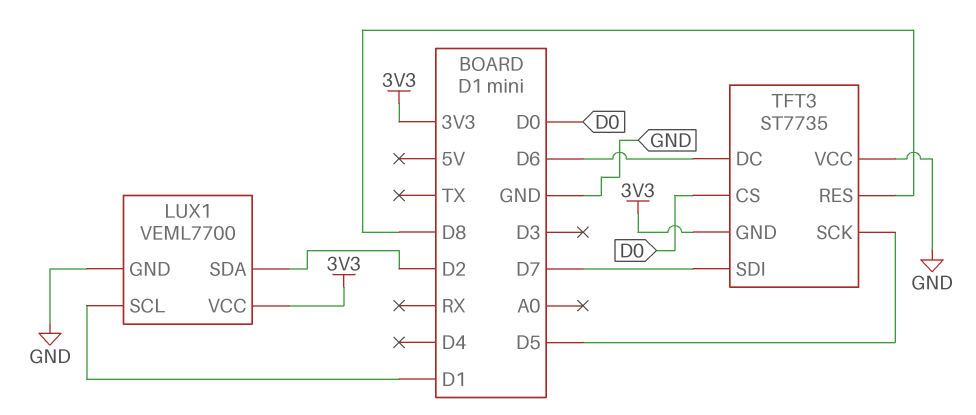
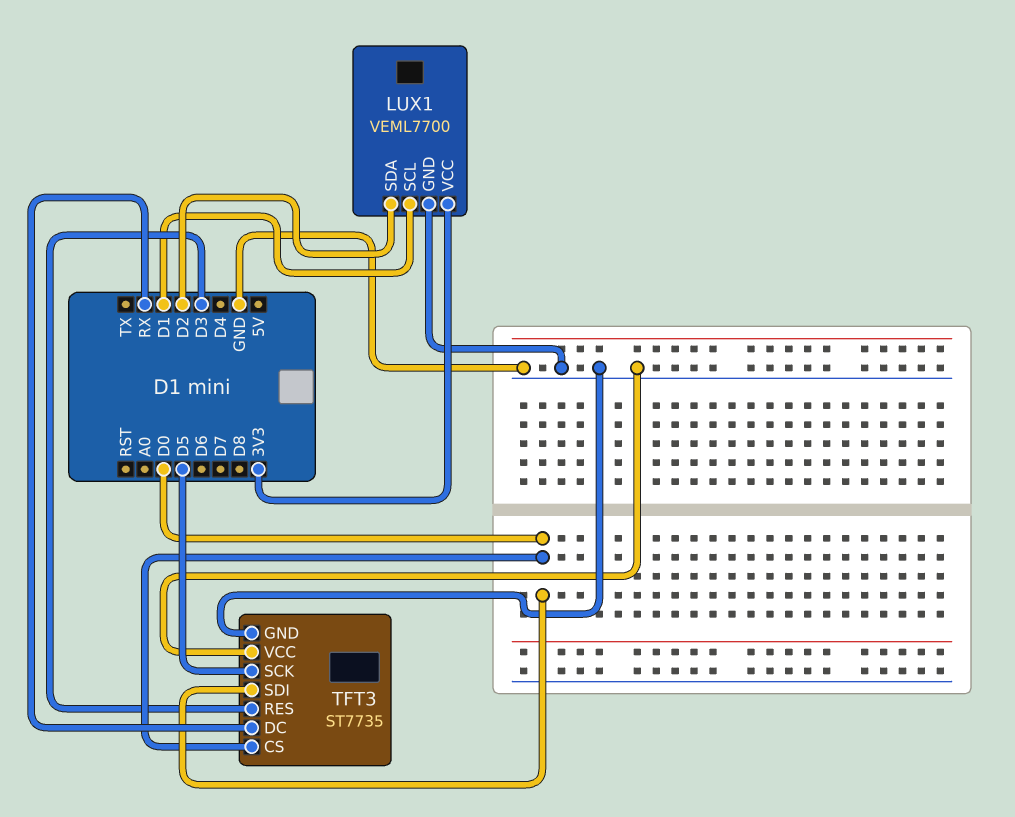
TFT3 pin DC: D6 -> RX
TFT3 pin GND: 3V3 -> GND
TFT3 pin RES: D8 -> D3
TFT3 pin SDI: D7 -> D0

